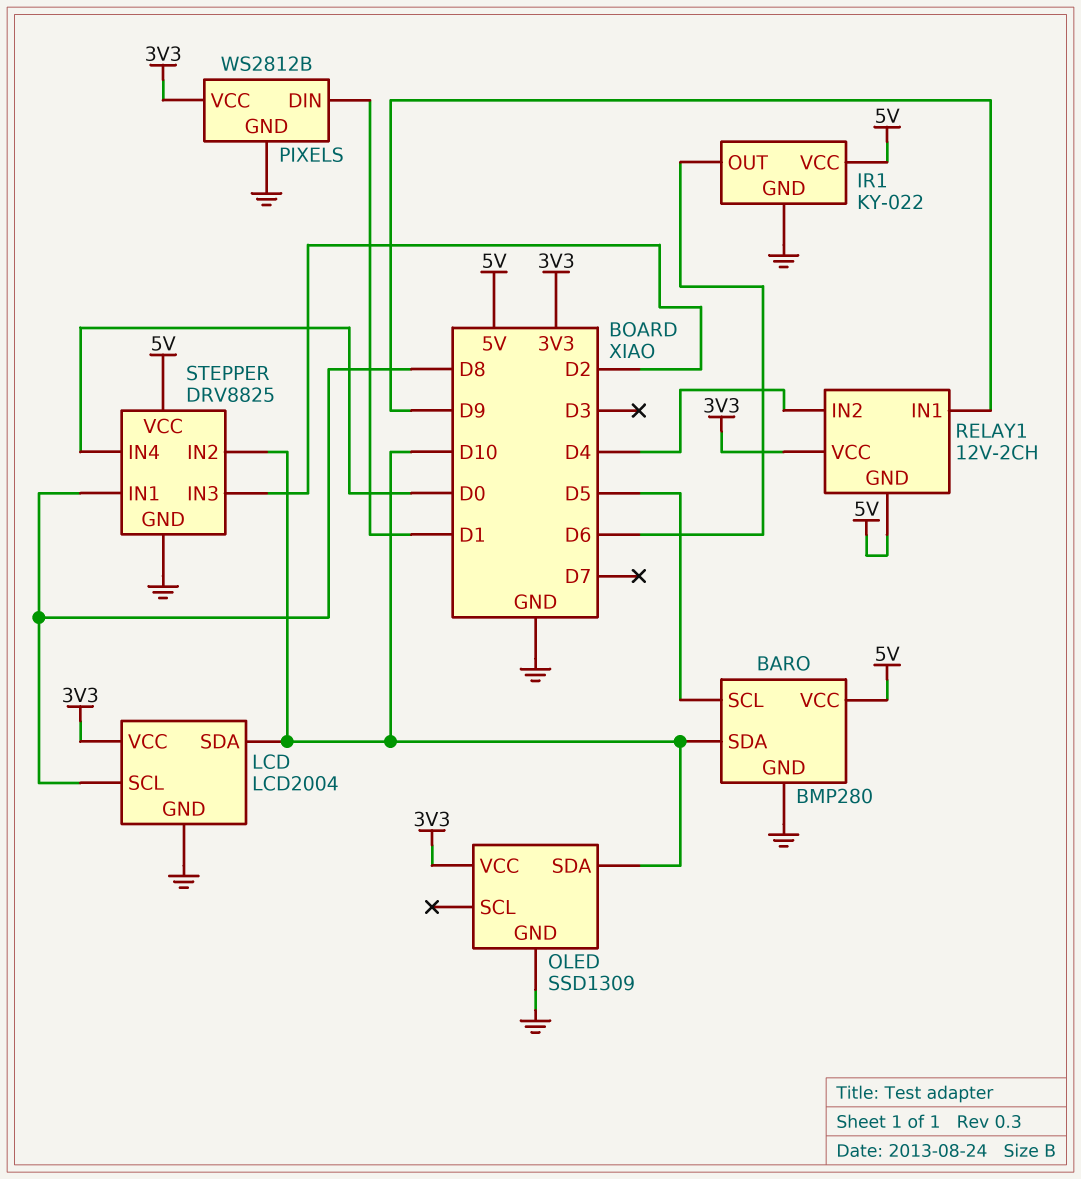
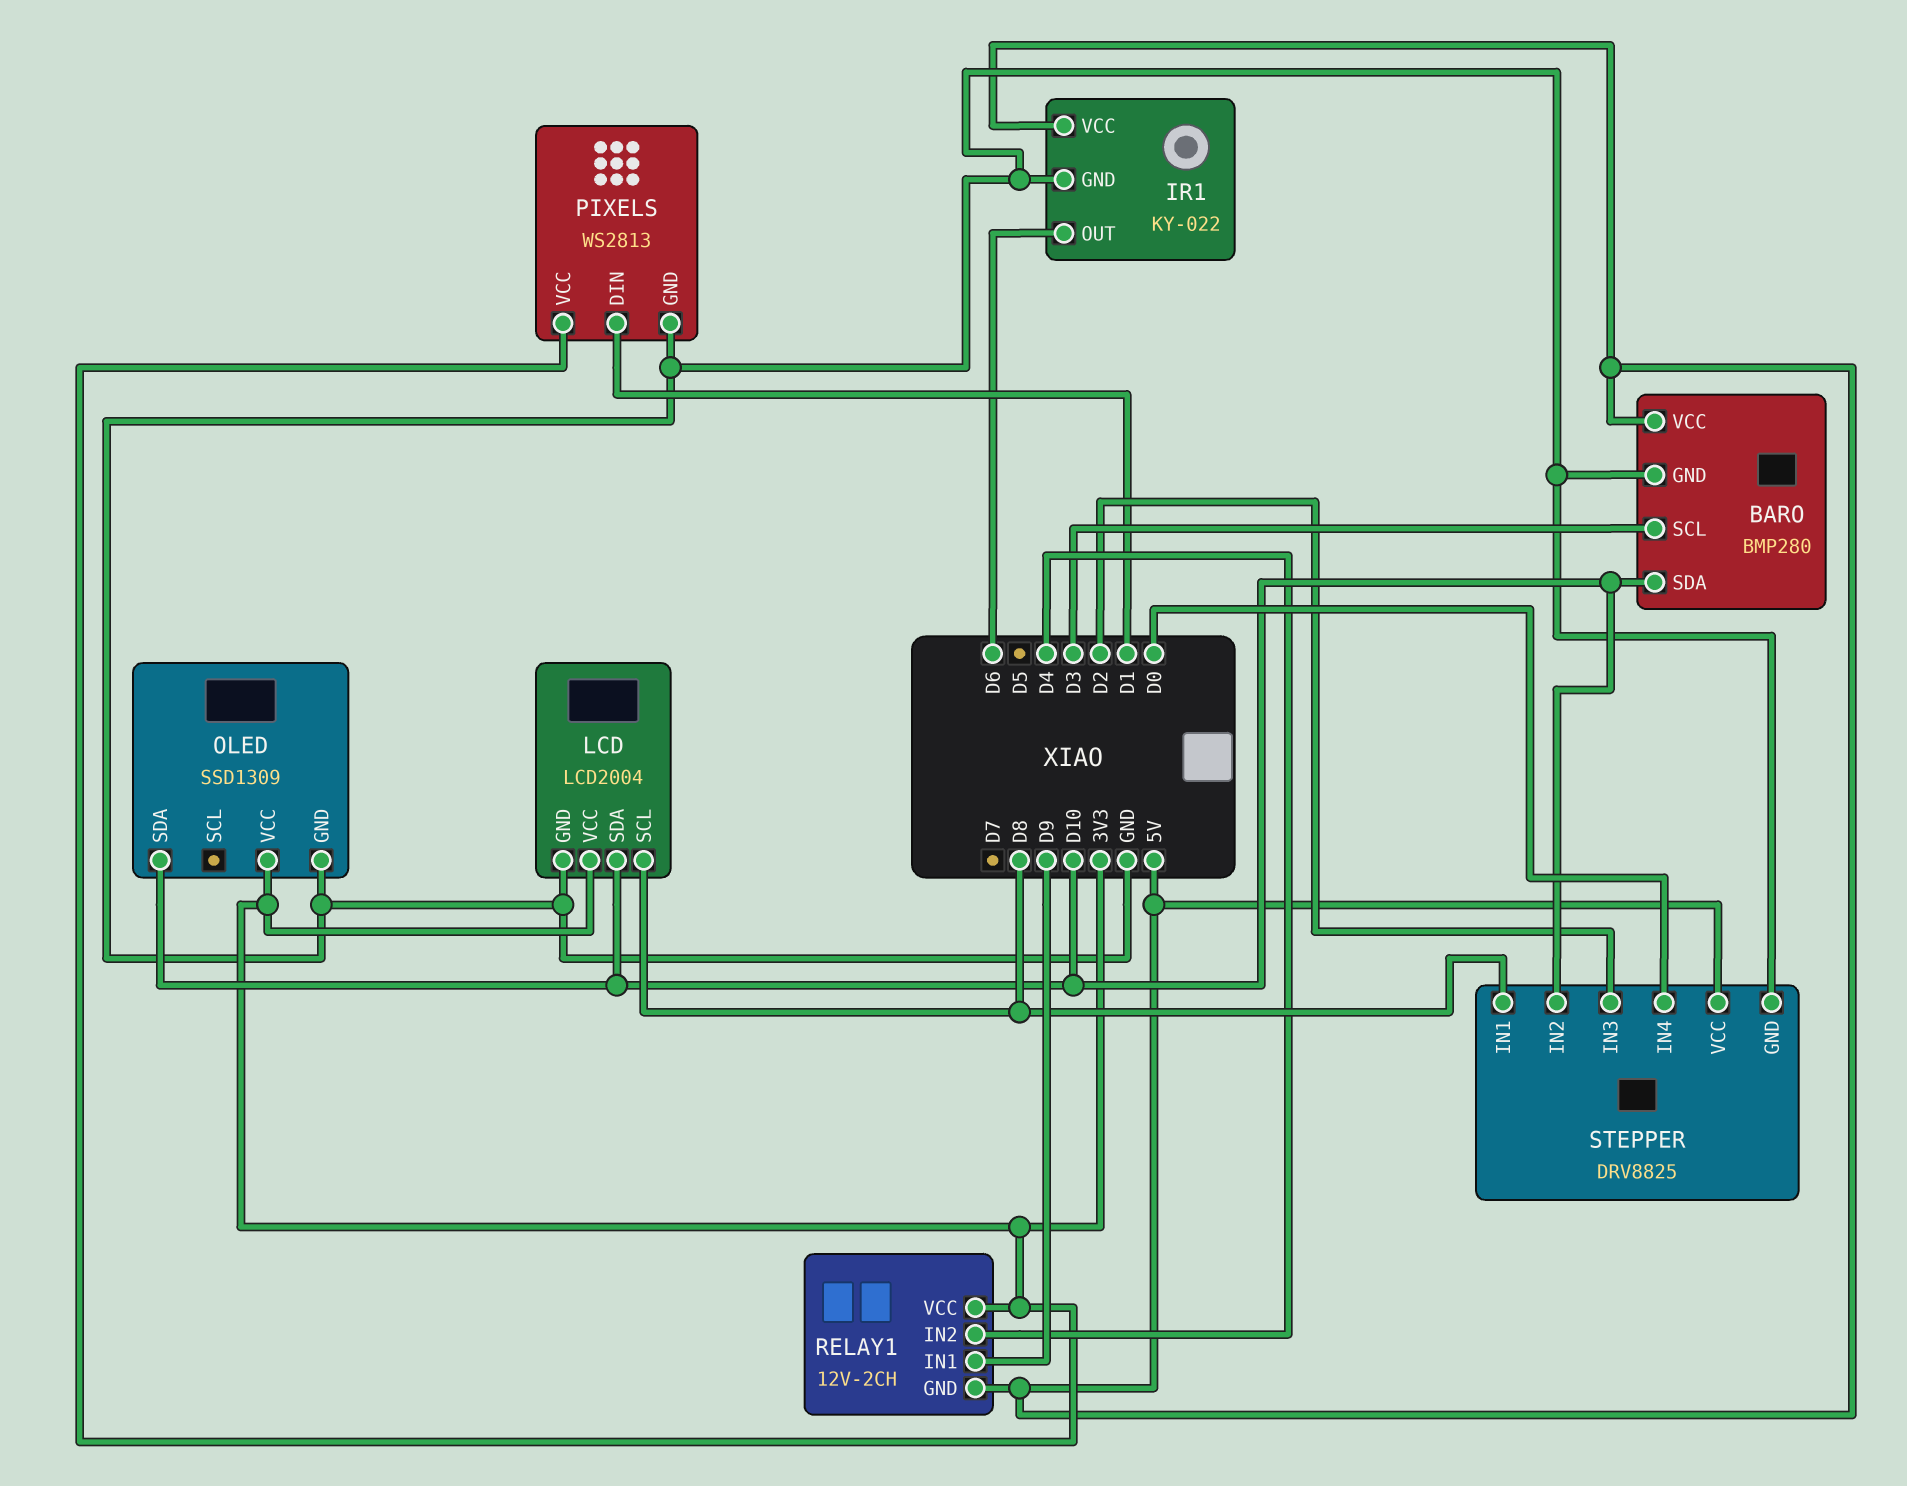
BARO pin SCL: D5 -> D3
PIXELS: WS2812B -> WS2813

